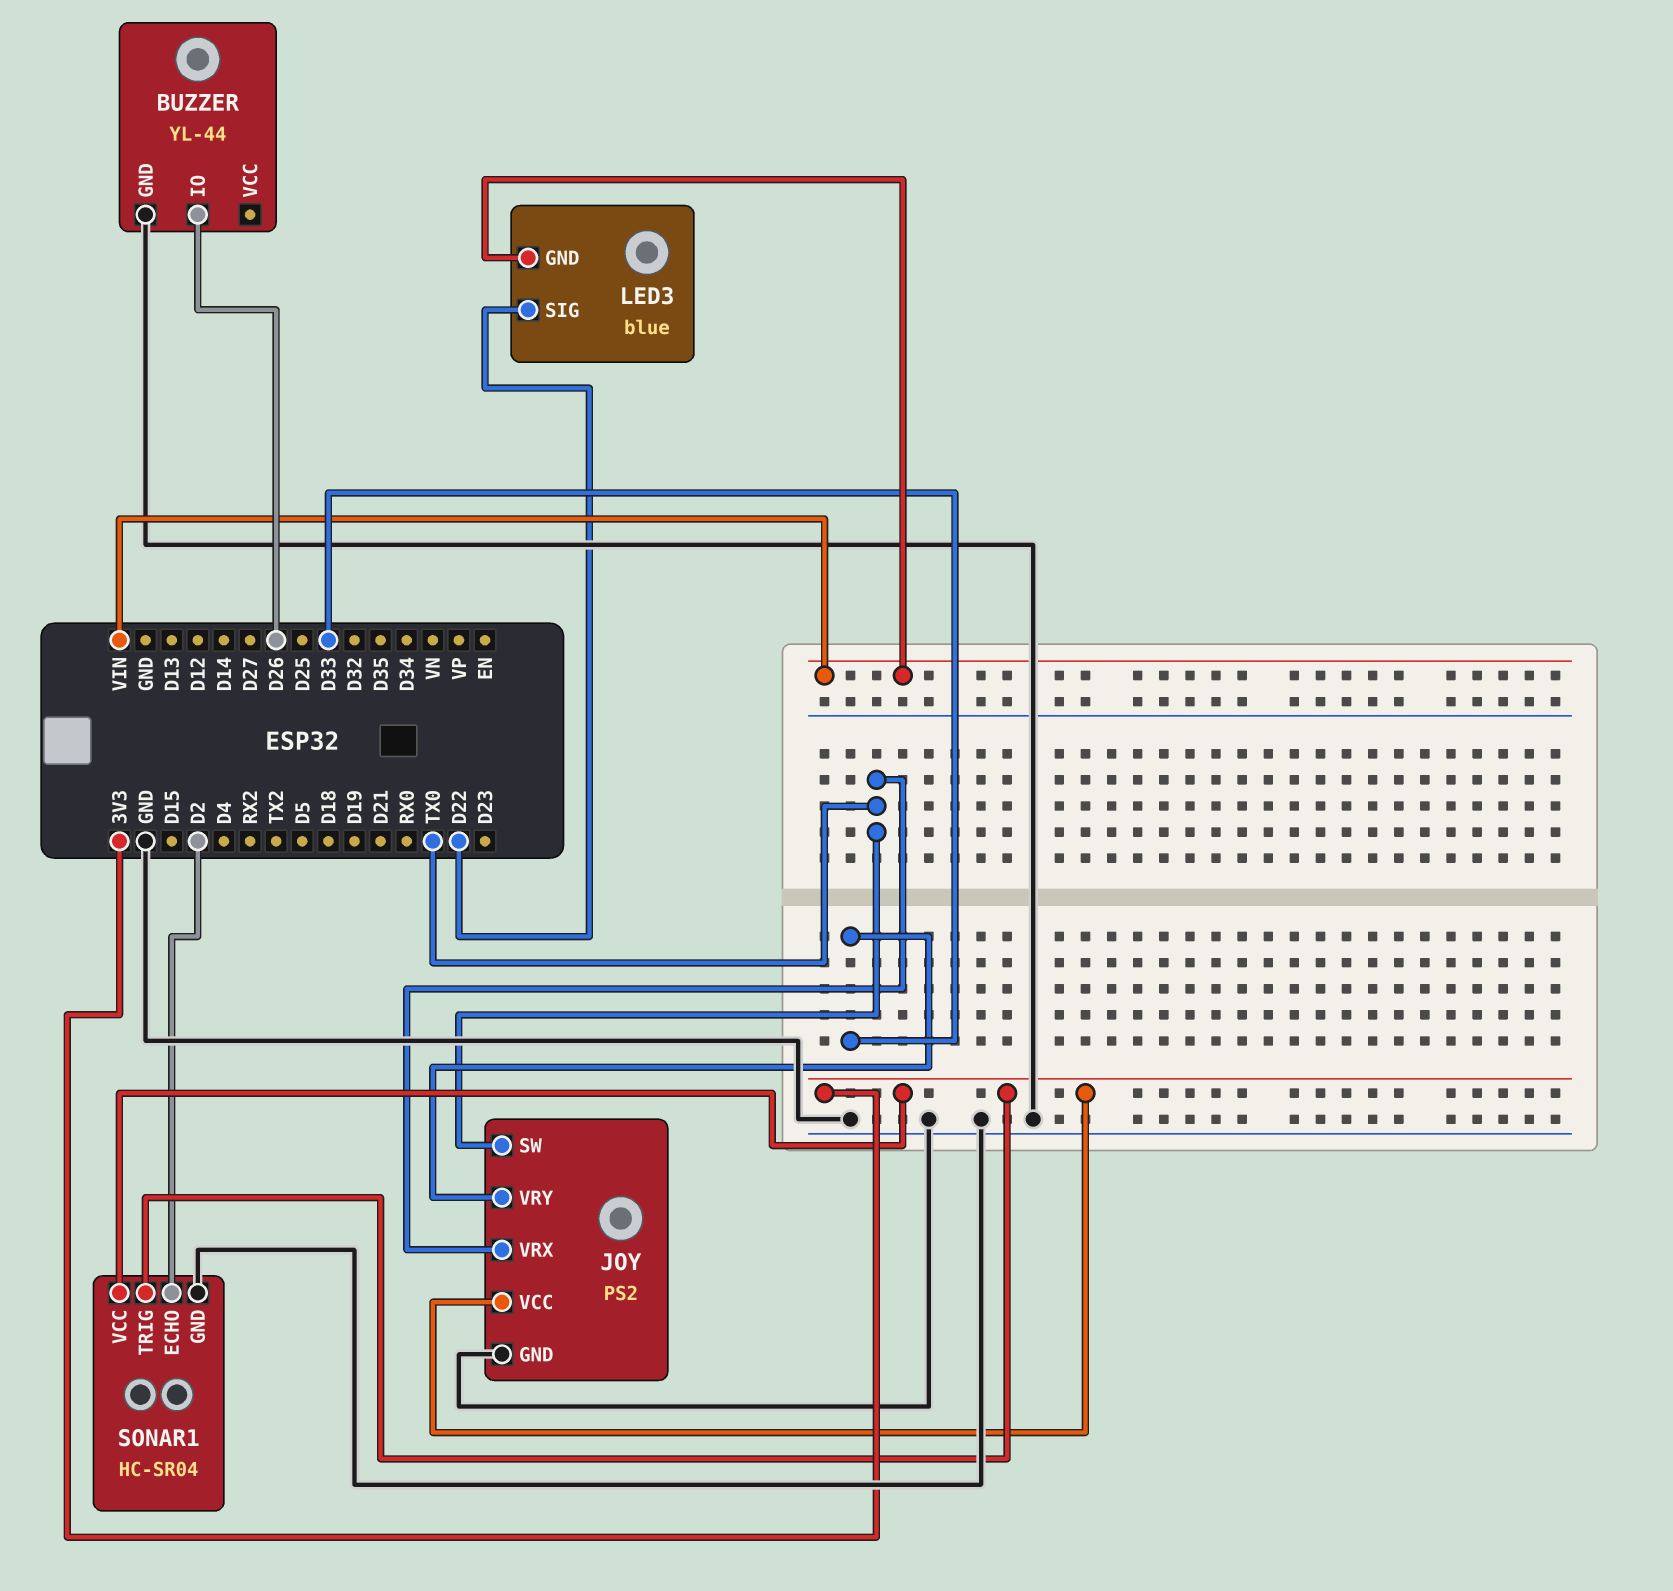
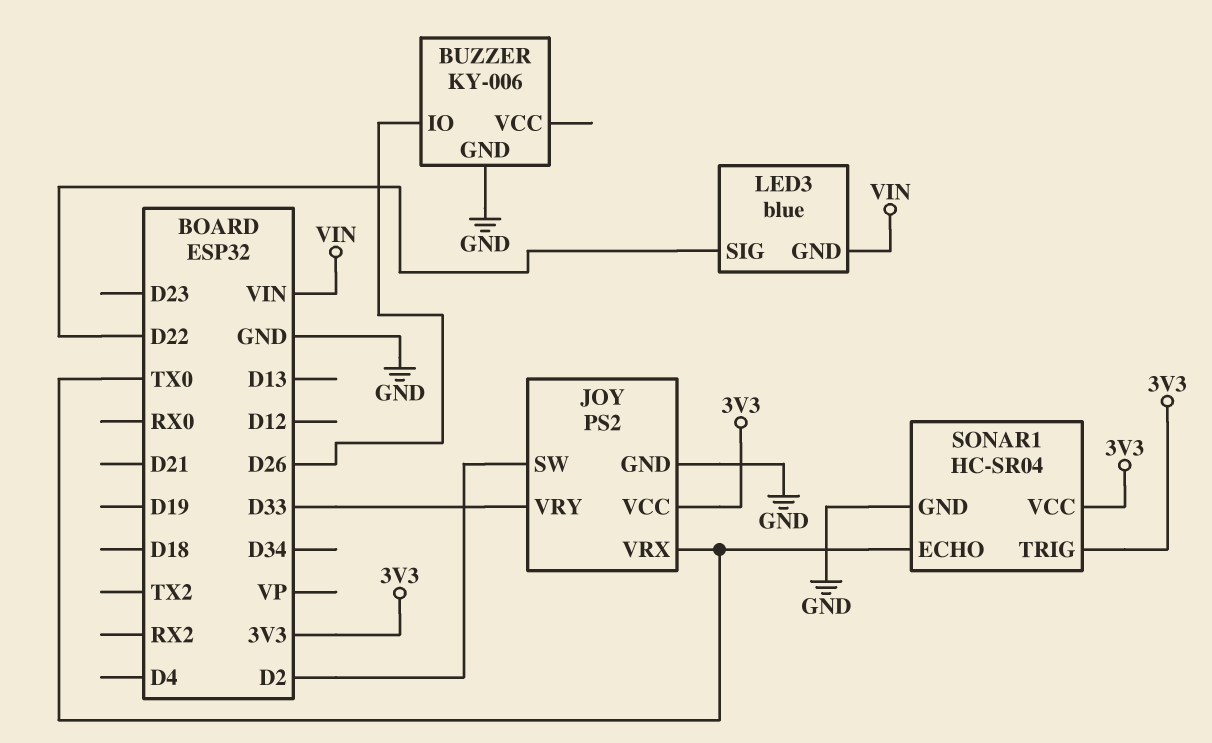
BUZZER: YL-44 -> KY-006
JOY pin SW: TX0 -> D2
SONAR1 pin ECHO: D2 -> TX0

